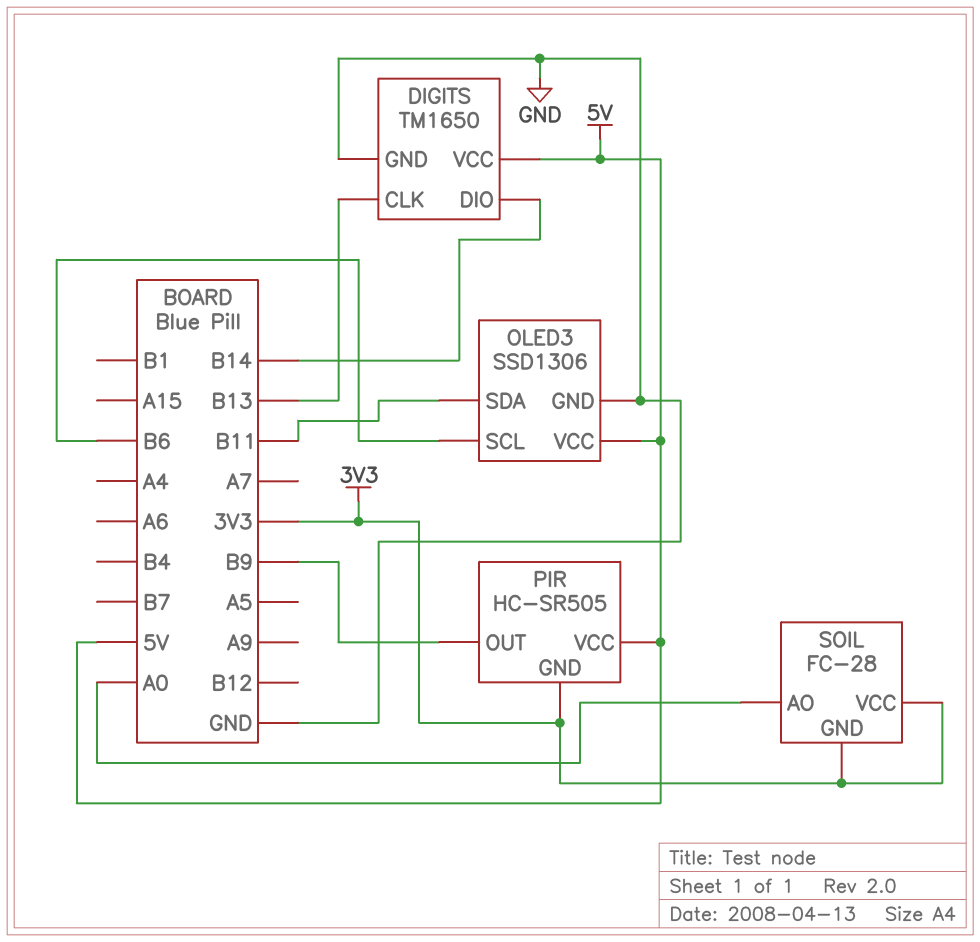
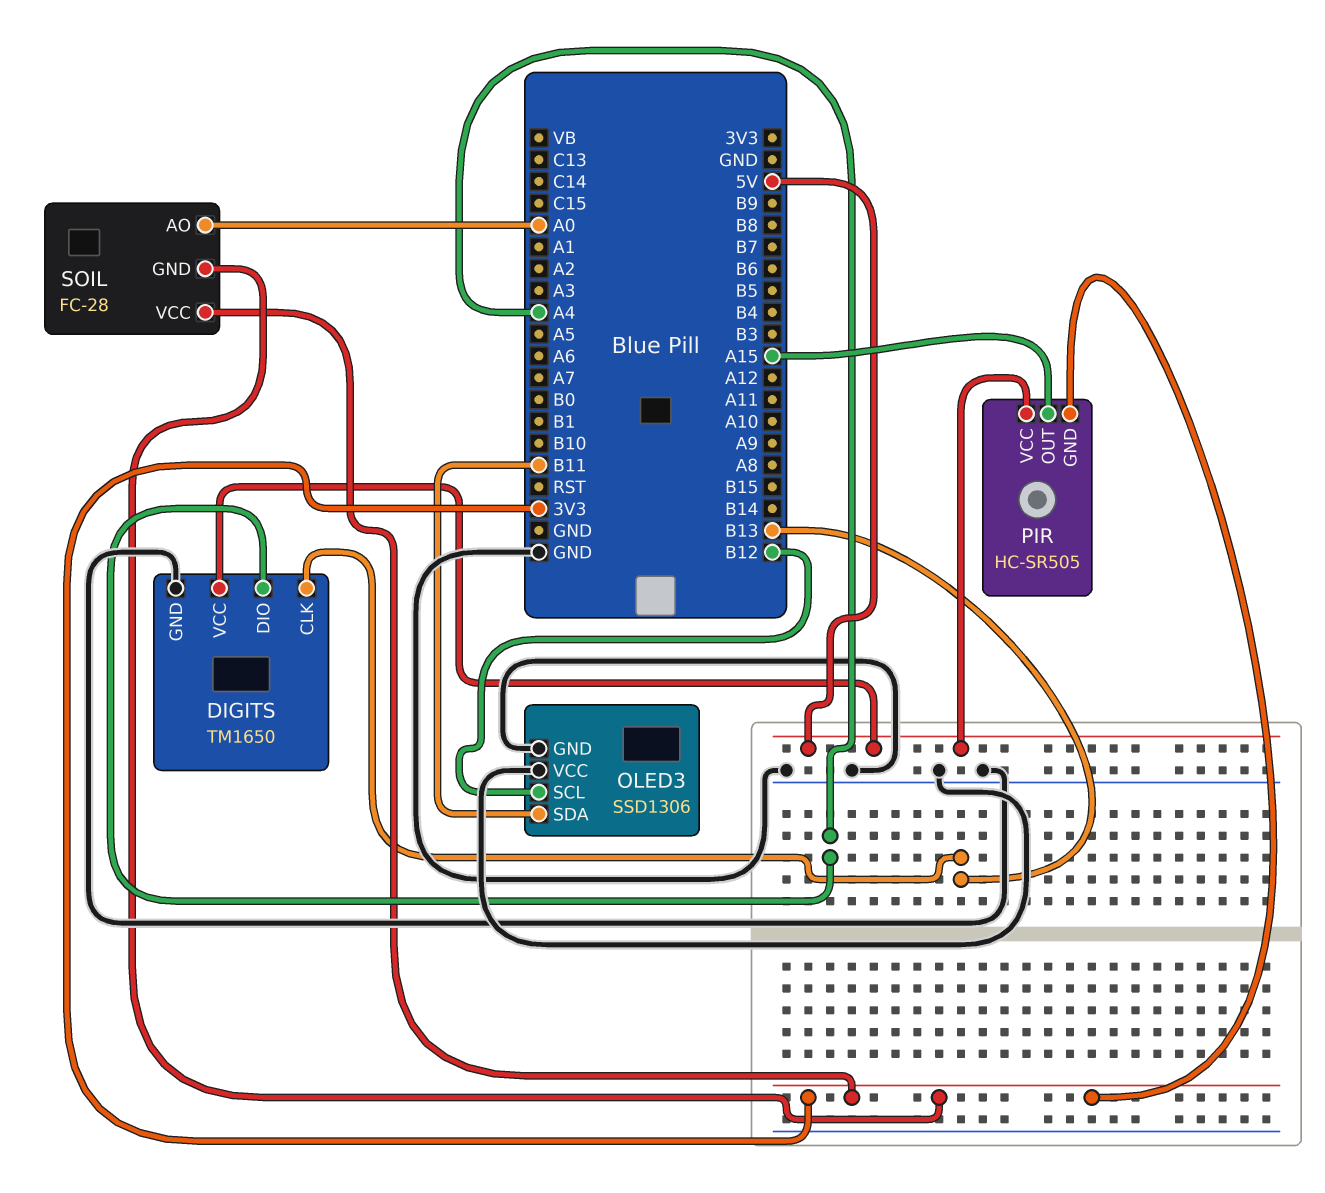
DIGITS pin DIO: B14 -> A4
OLED3 pin SCL: B6 -> B12
OLED3 pin VCC: 5V -> GND
PIR pin OUT: B9 -> A15

